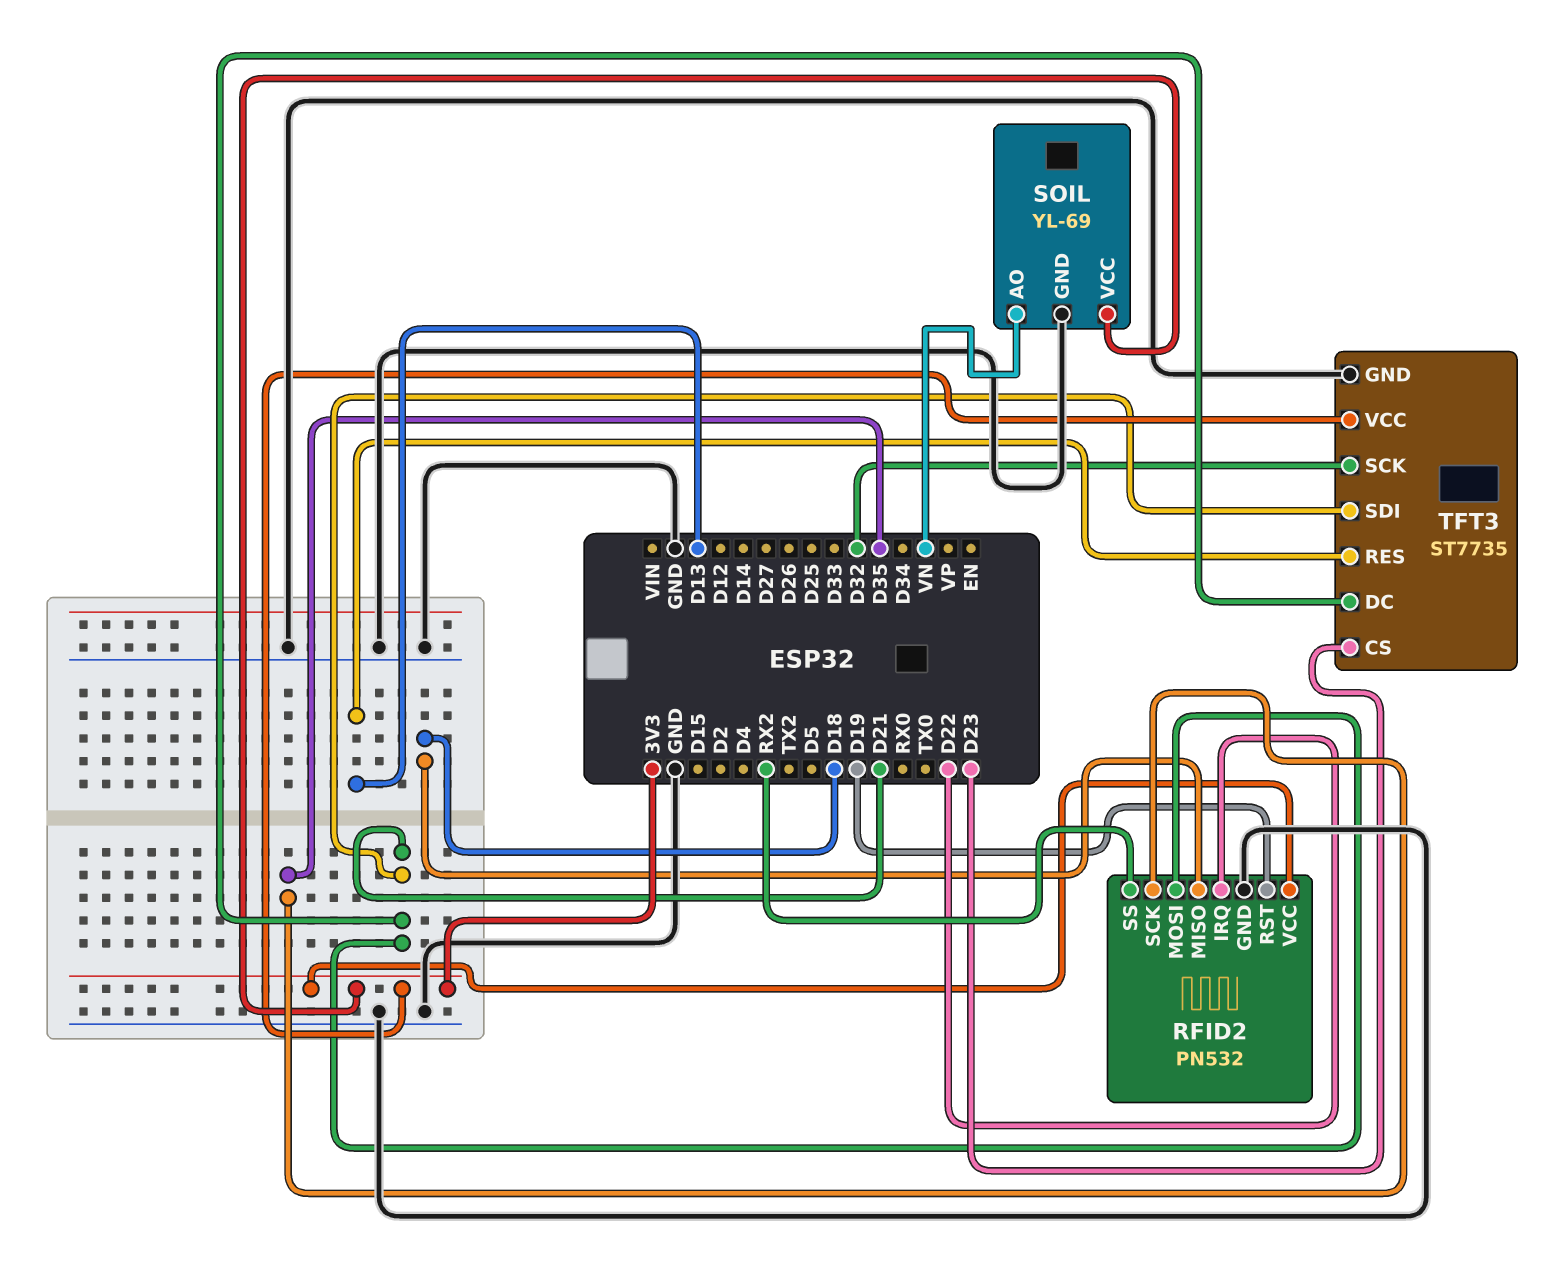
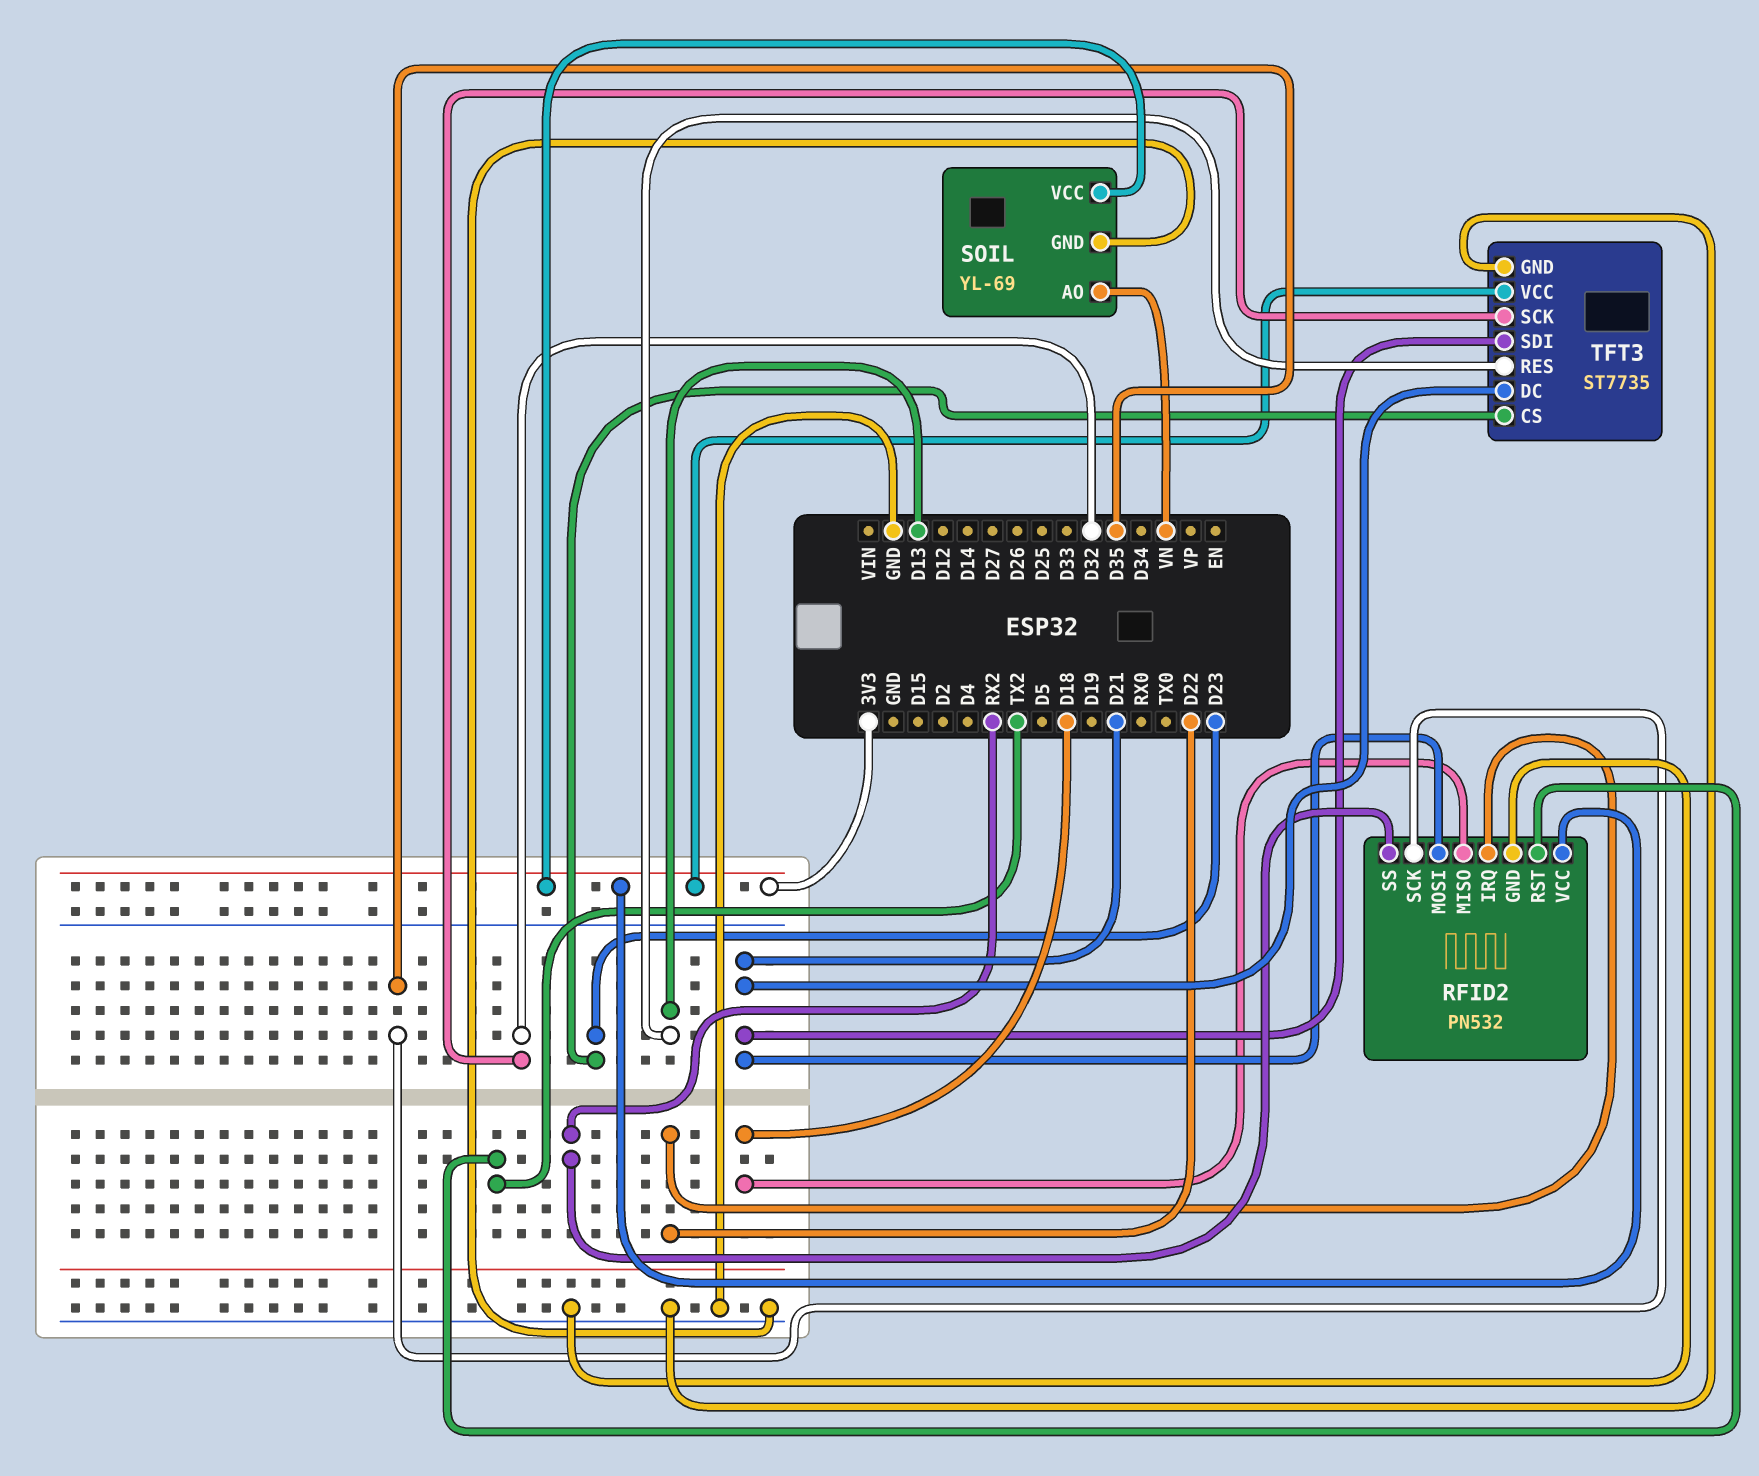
RFID2 pin RST: D19 -> TX2

